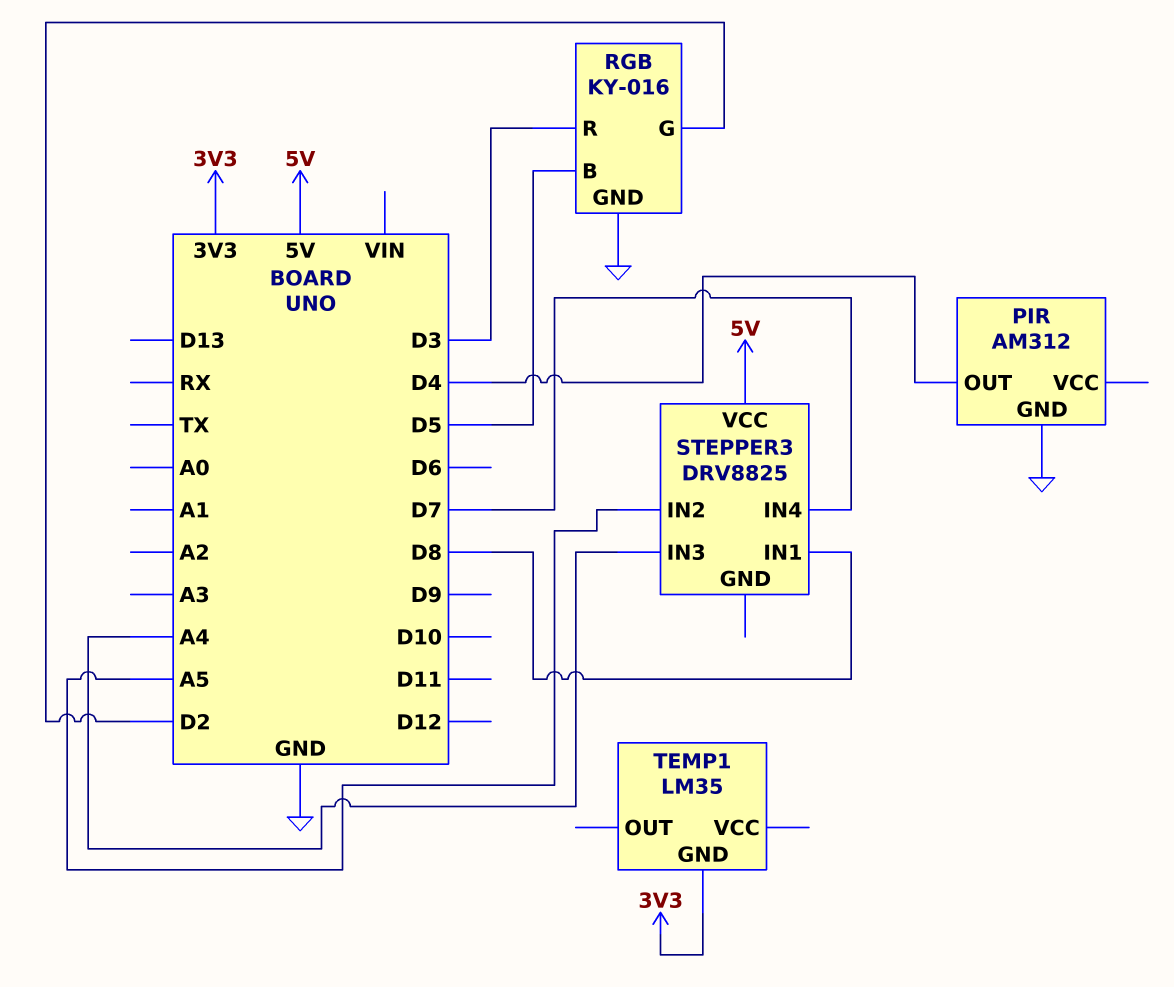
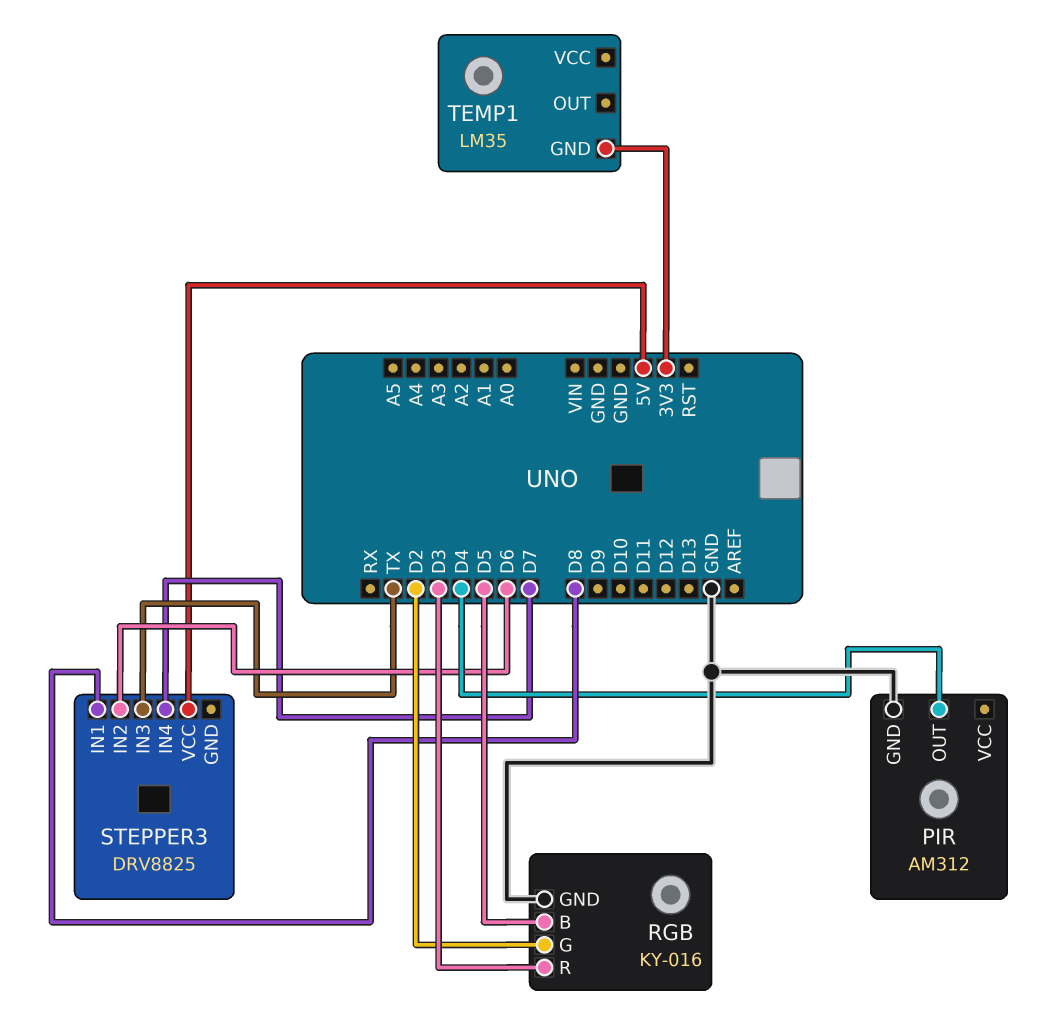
STEPPER3 pin IN2: A5 -> D6
STEPPER3 pin IN3: A4 -> TX

